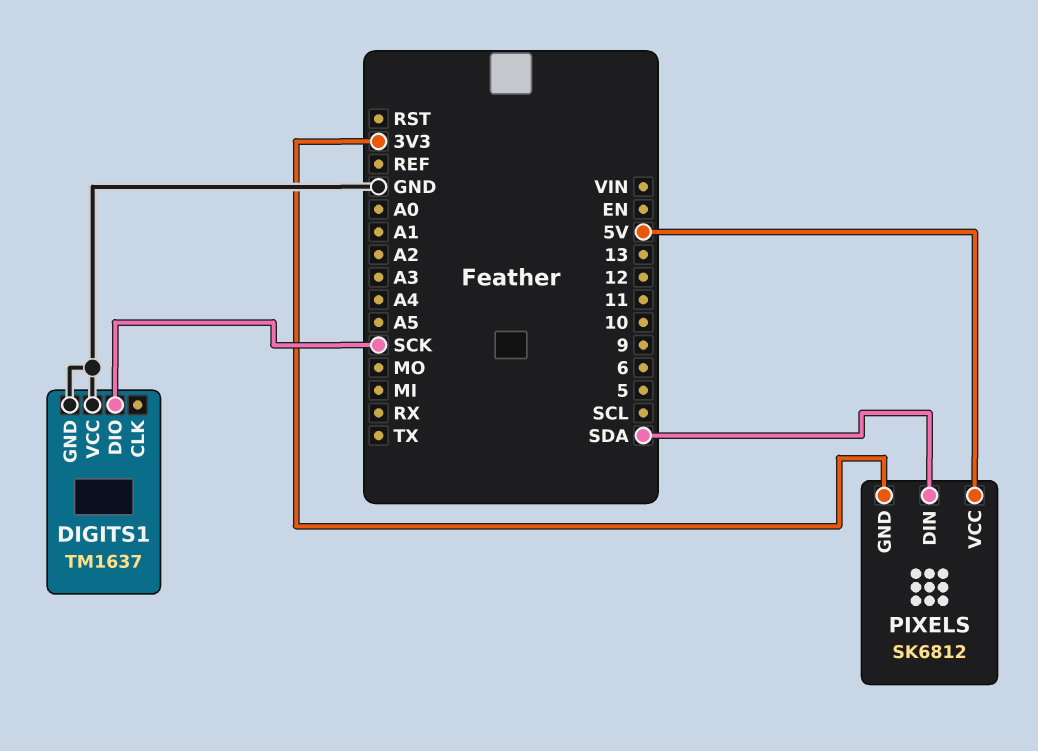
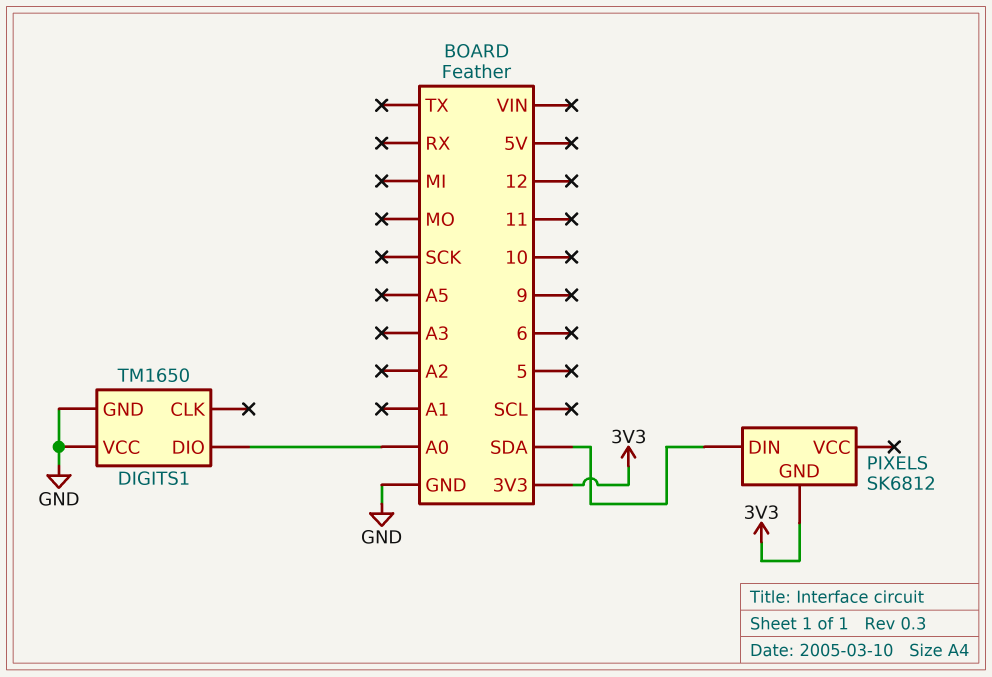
DIGITS1: TM1637 -> TM1650
DIGITS1 pin DIO: SCK -> A0
PIXELS pin VCC: 5V -> none

